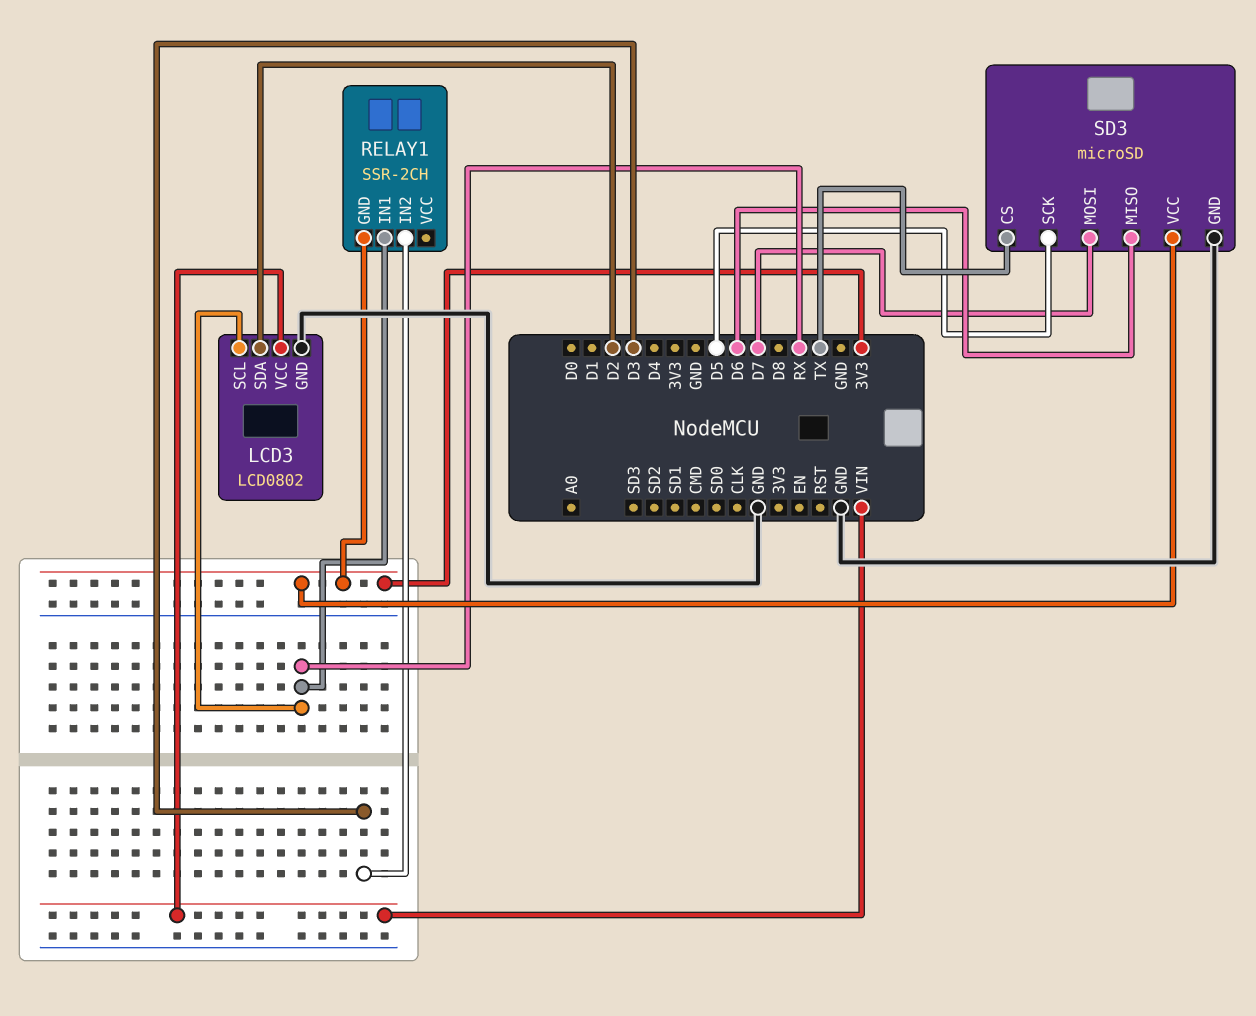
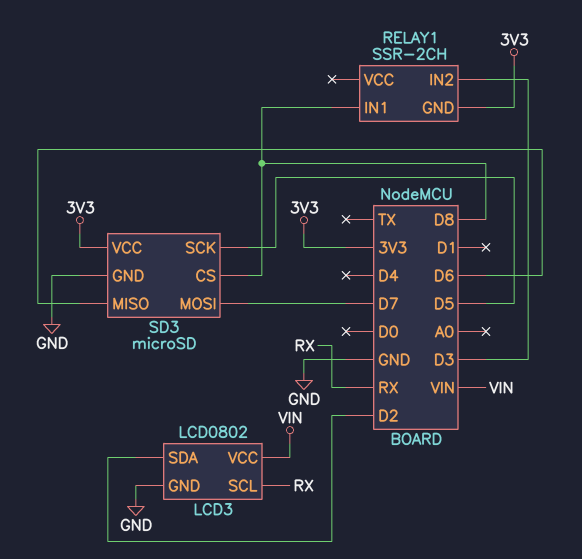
RELAY1 pin IN1: RX -> D8
SD3 pin CS: TX -> D8

